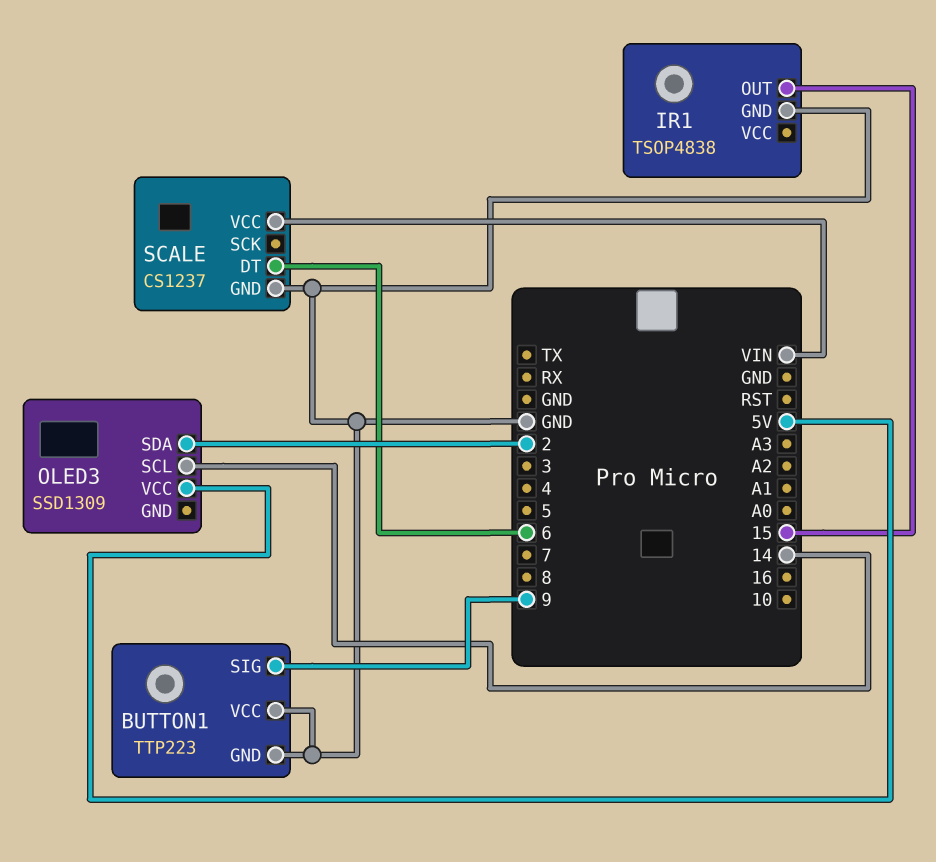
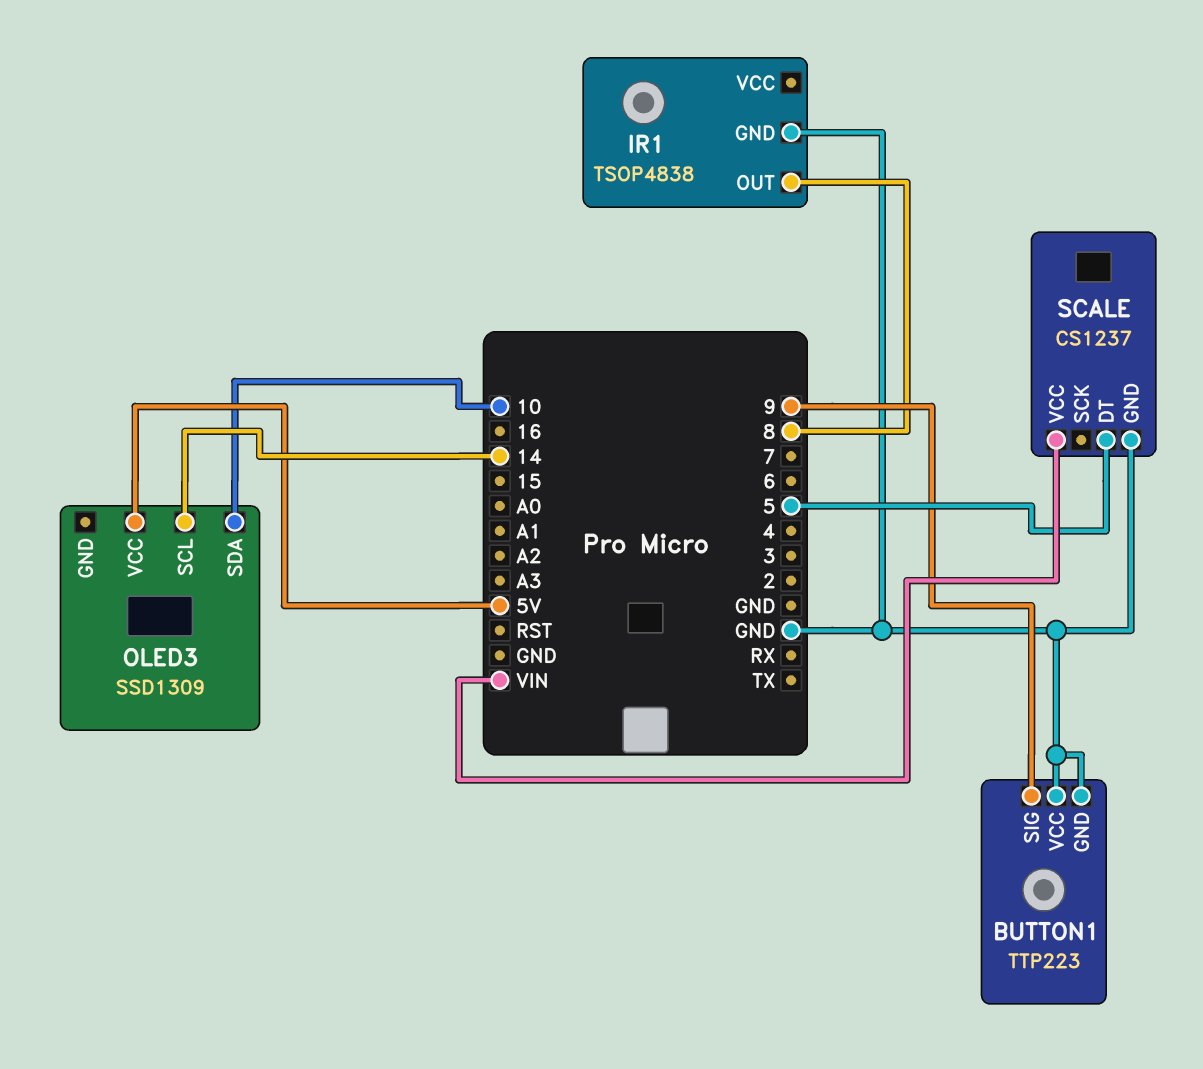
IR1 pin OUT: 15 -> 8
OLED3 pin SDA: 2 -> 10
SCALE pin DT: 6 -> 5

